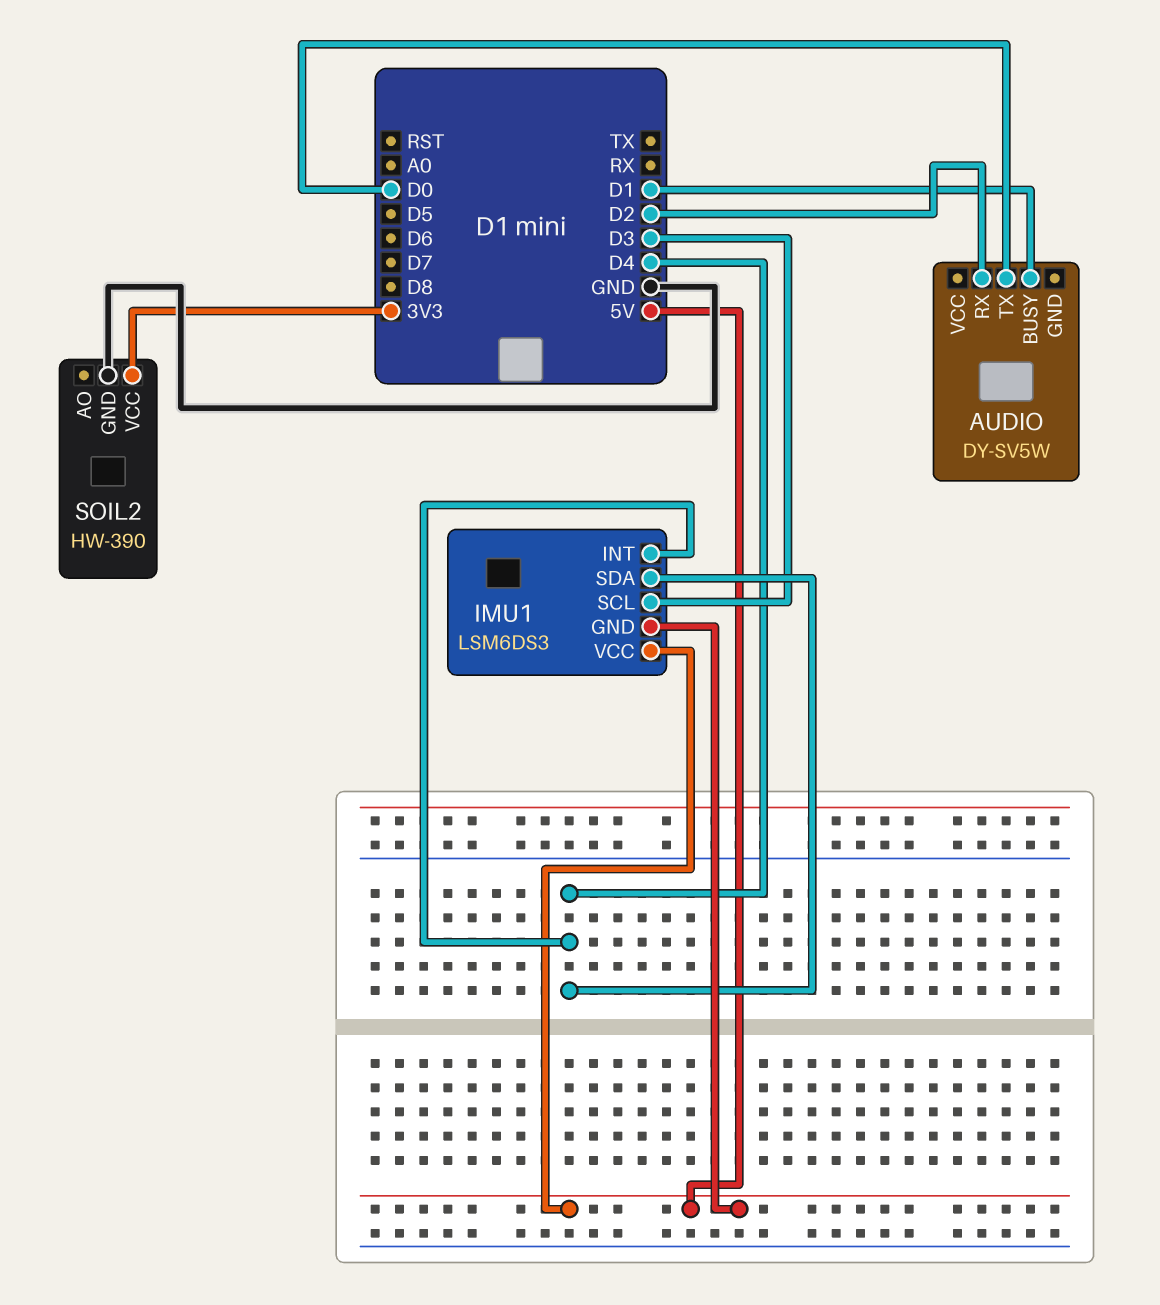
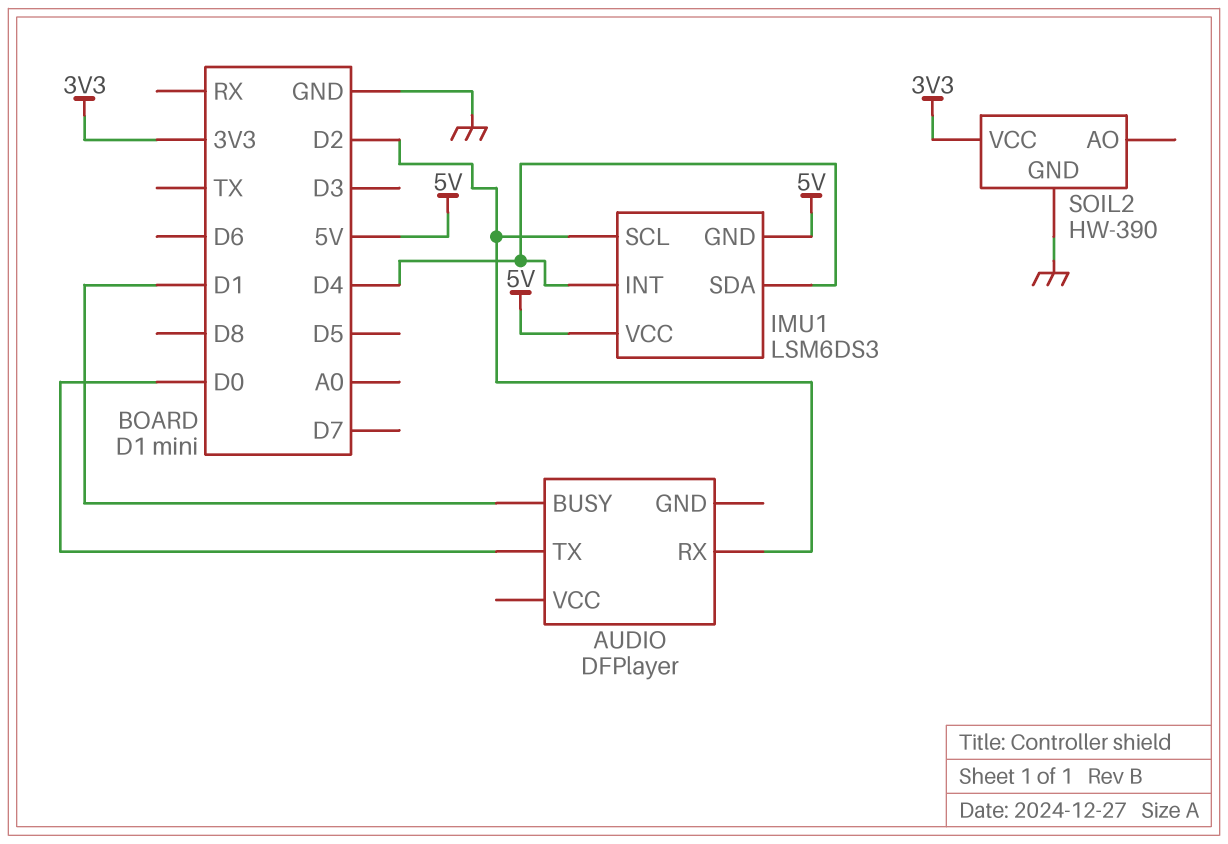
AUDIO: DY-SV5W -> DFPlayer
IMU1 pin SCL: D3 -> D2

